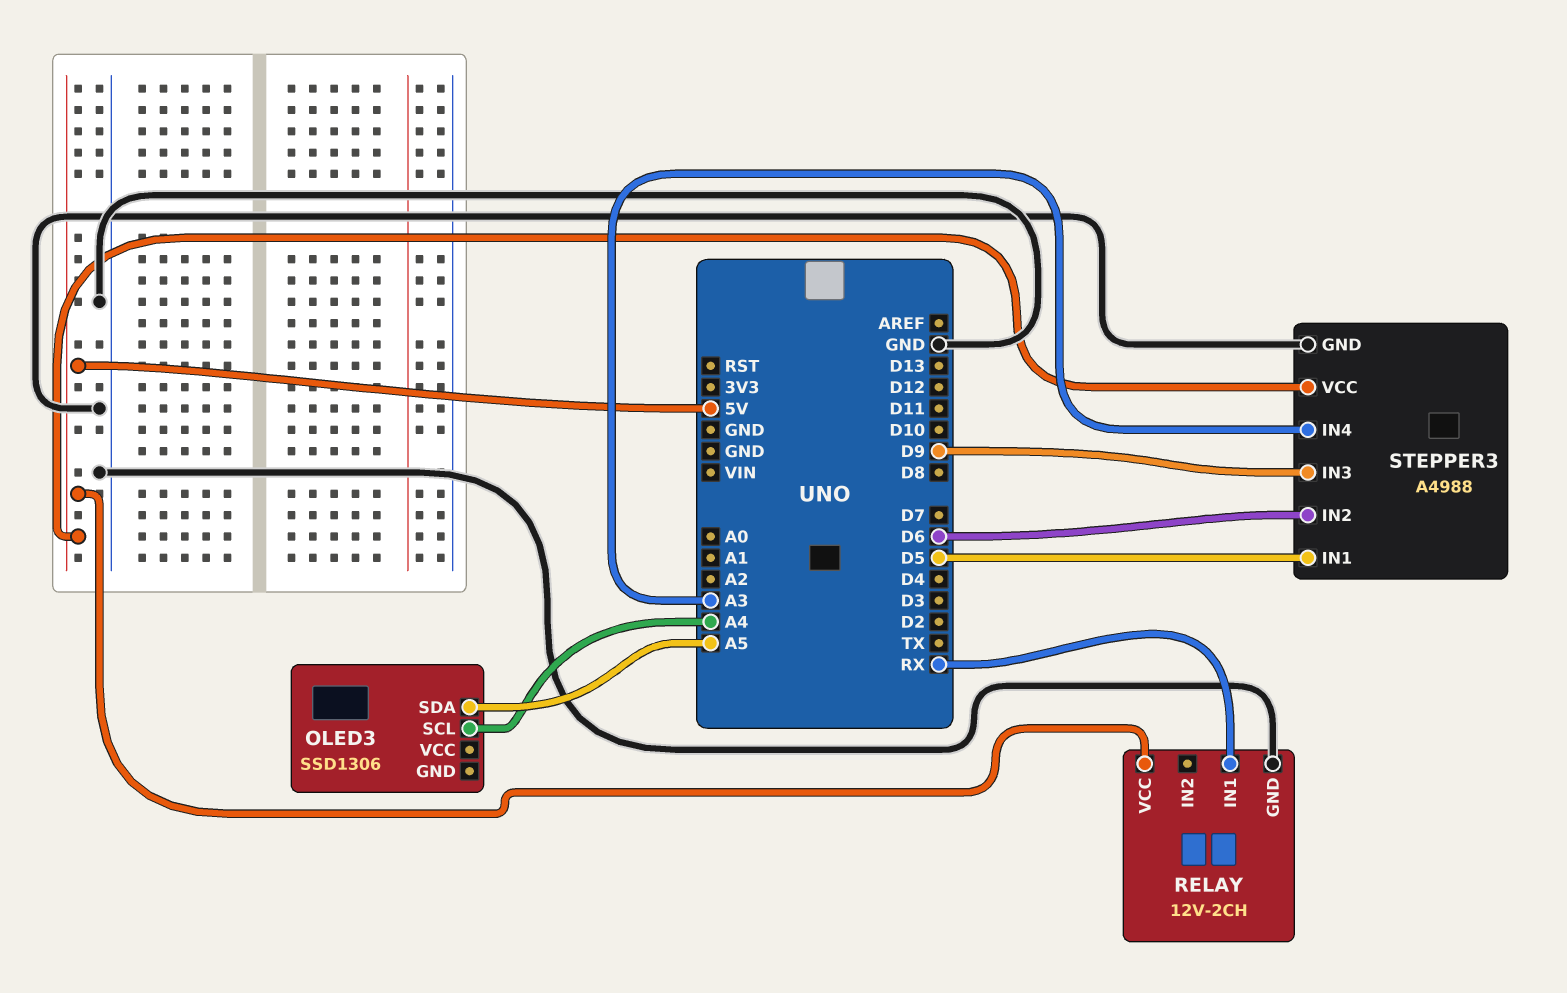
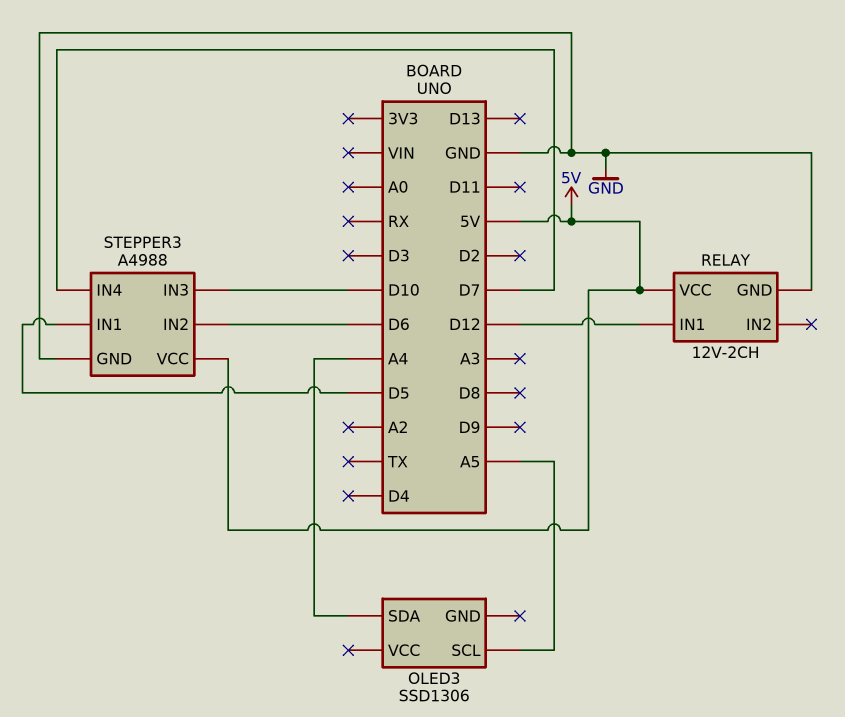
OLED3 pin SCL: A4 -> A5
OLED3 pin SDA: A5 -> A4
RELAY pin IN1: RX -> D12
STEPPER3 pin IN3: D9 -> D10
STEPPER3 pin IN4: A3 -> D7

